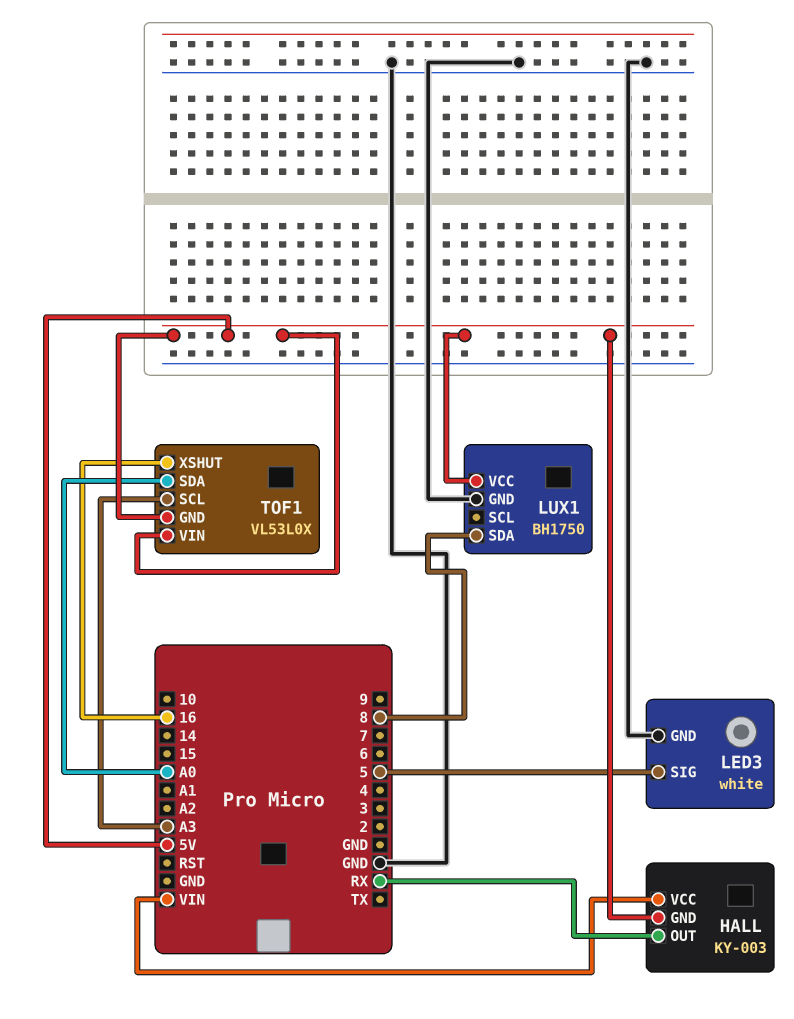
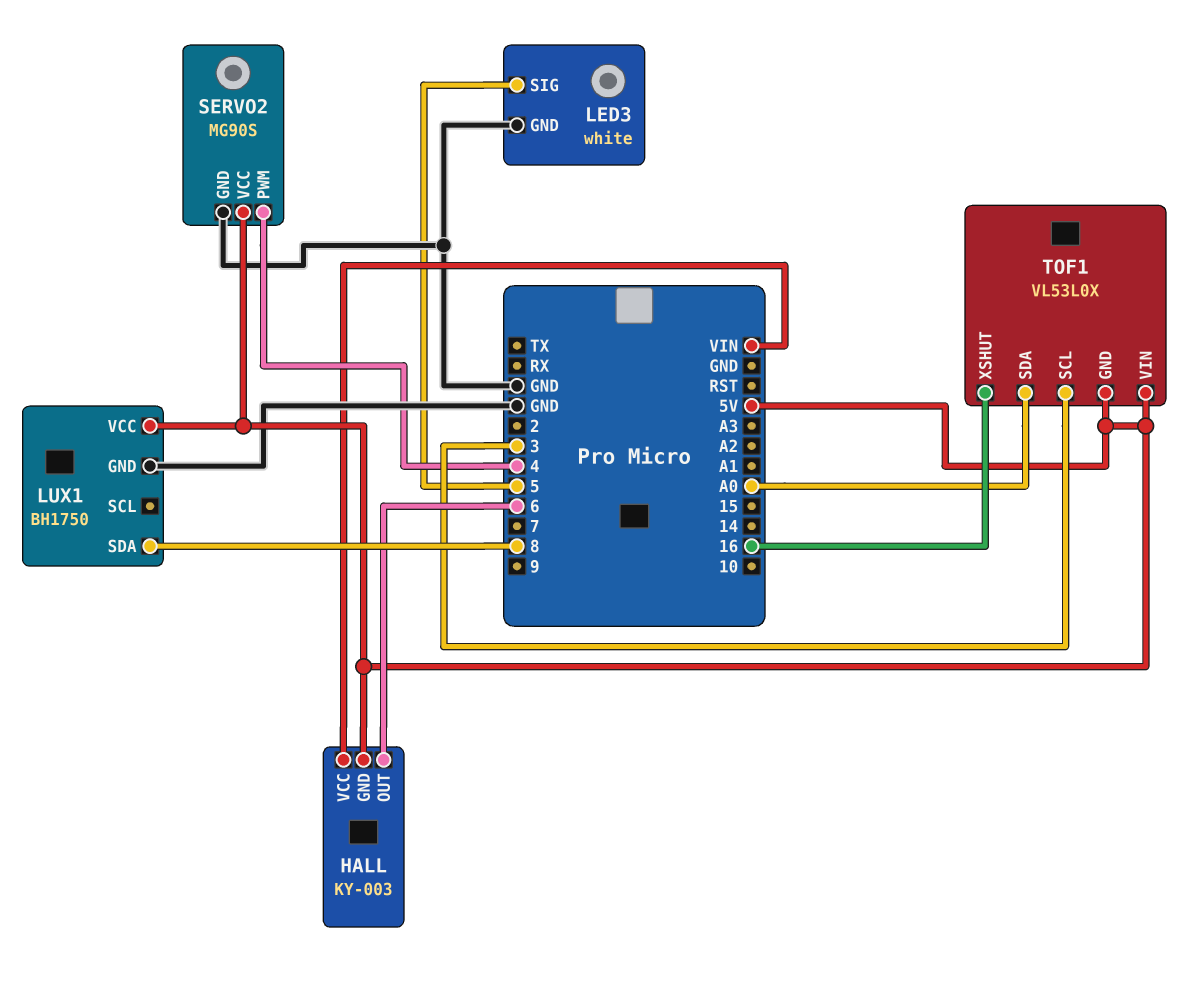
HALL pin OUT: RX -> 6
SERVO2: none -> MG90S
SERVO2 pin GND: none -> GND
SERVO2 pin PWM: none -> 4
SERVO2 pin VCC: none -> 5V
TOF1 pin SCL: A3 -> 3

